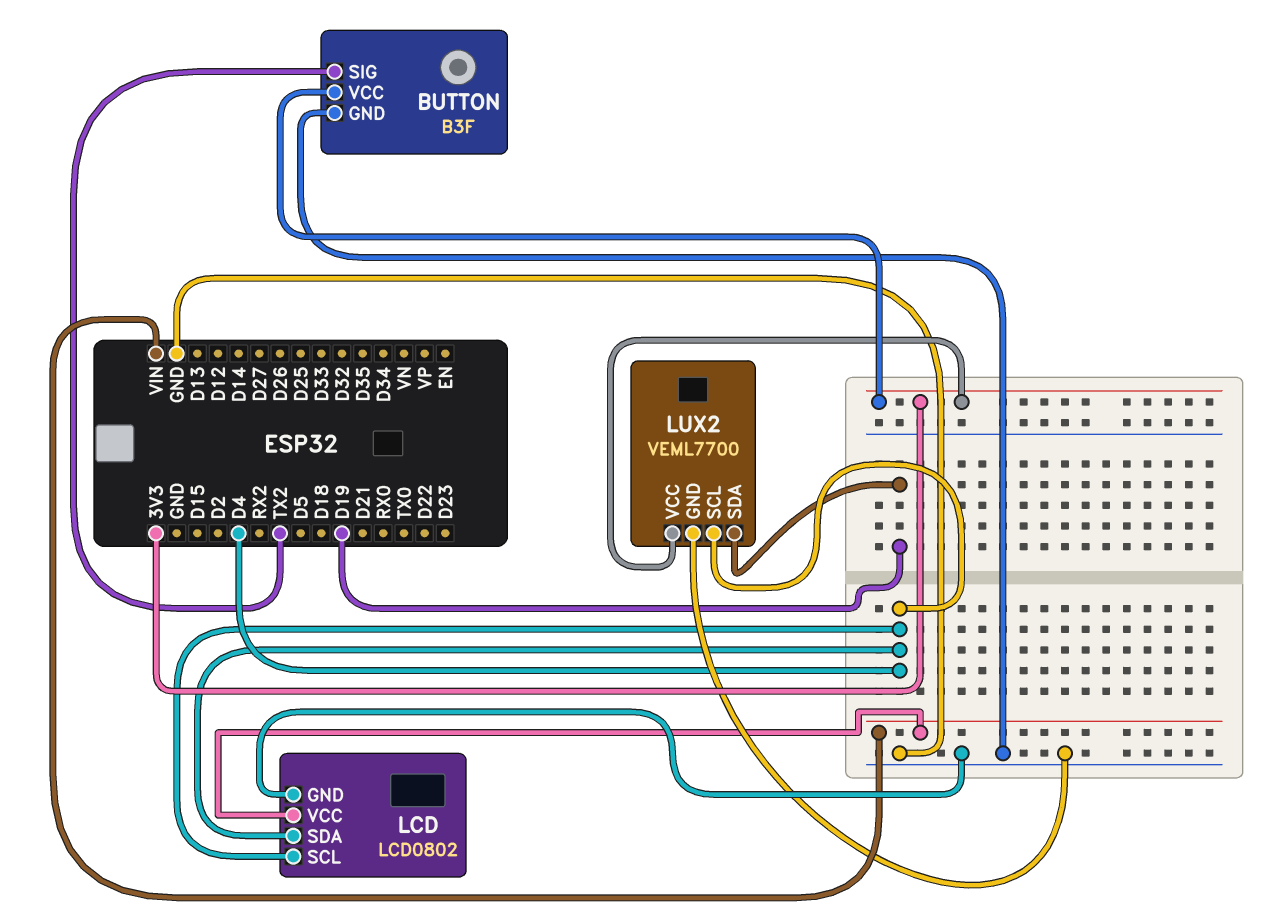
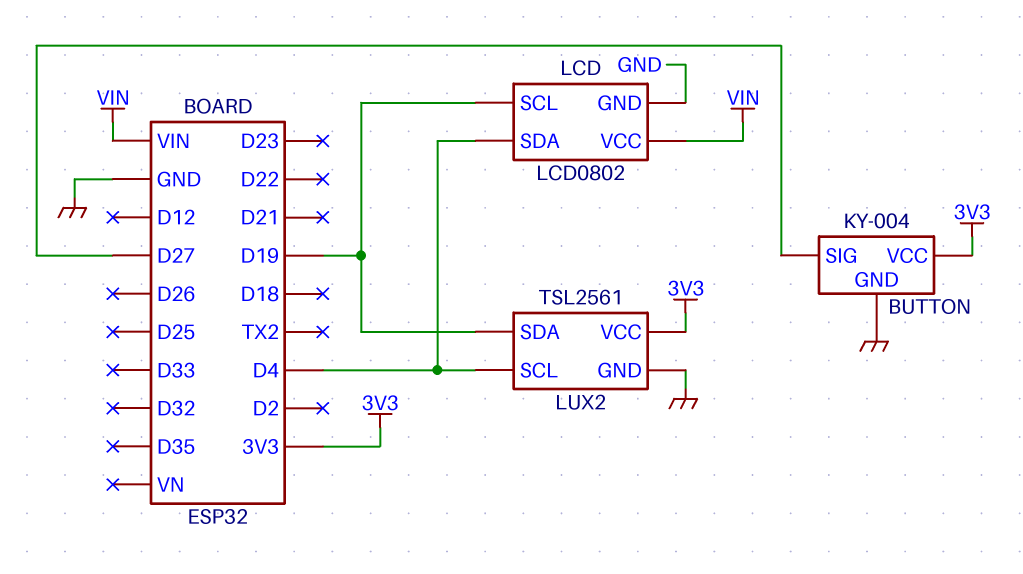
BUTTON: B3F -> KY-004
BUTTON pin SIG: TX2 -> D27
LCD pin SCL: D4 -> D19
LUX2: VEML7700 -> TSL2561

